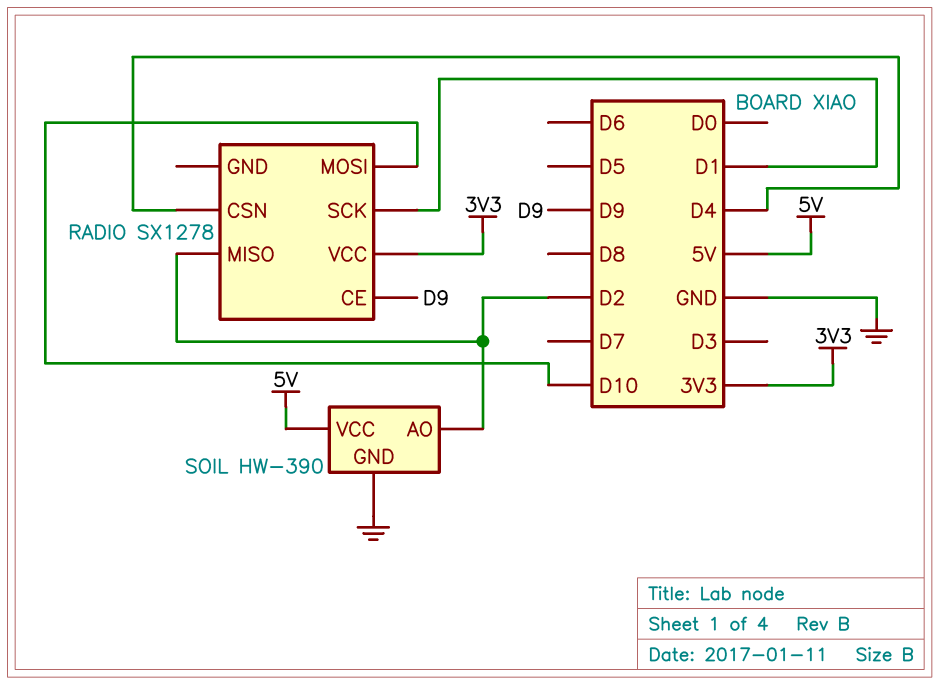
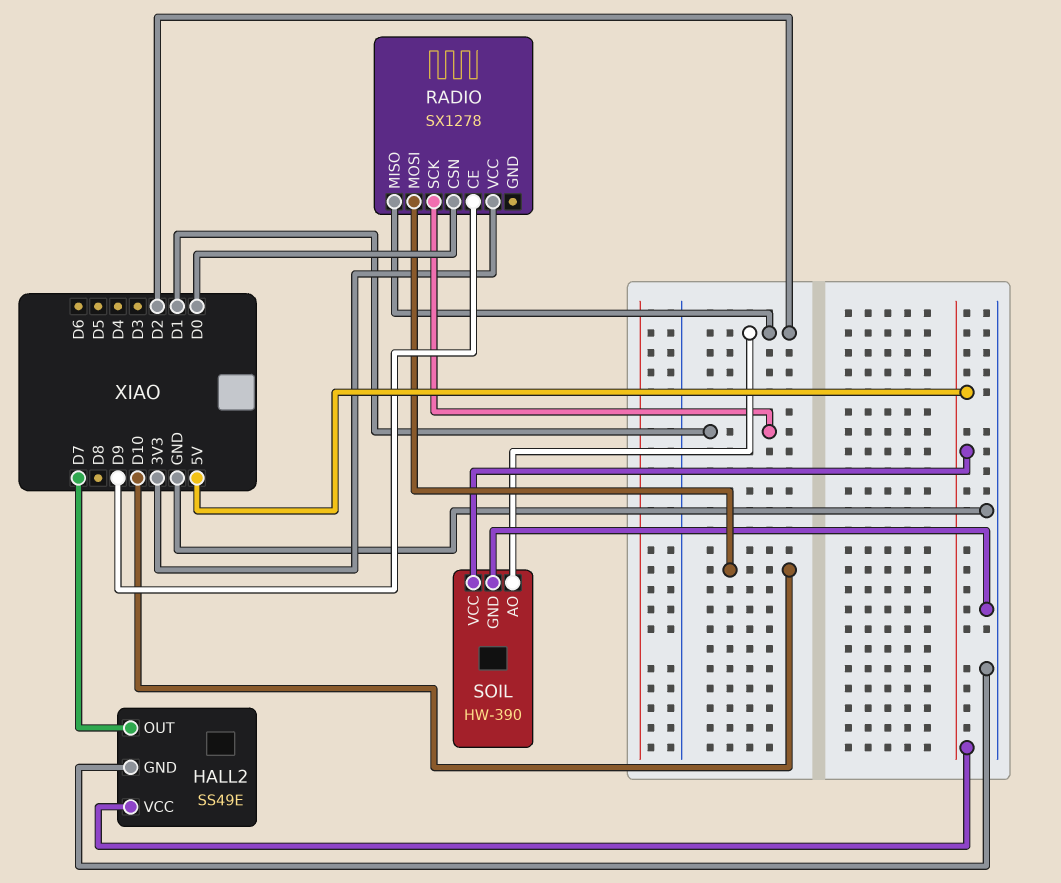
HALL2: none -> SS49E
HALL2 pin GND: none -> GND
HALL2 pin OUT: none -> D7
HALL2 pin VCC: none -> 5V
RADIO pin CSN: D4 -> D0

